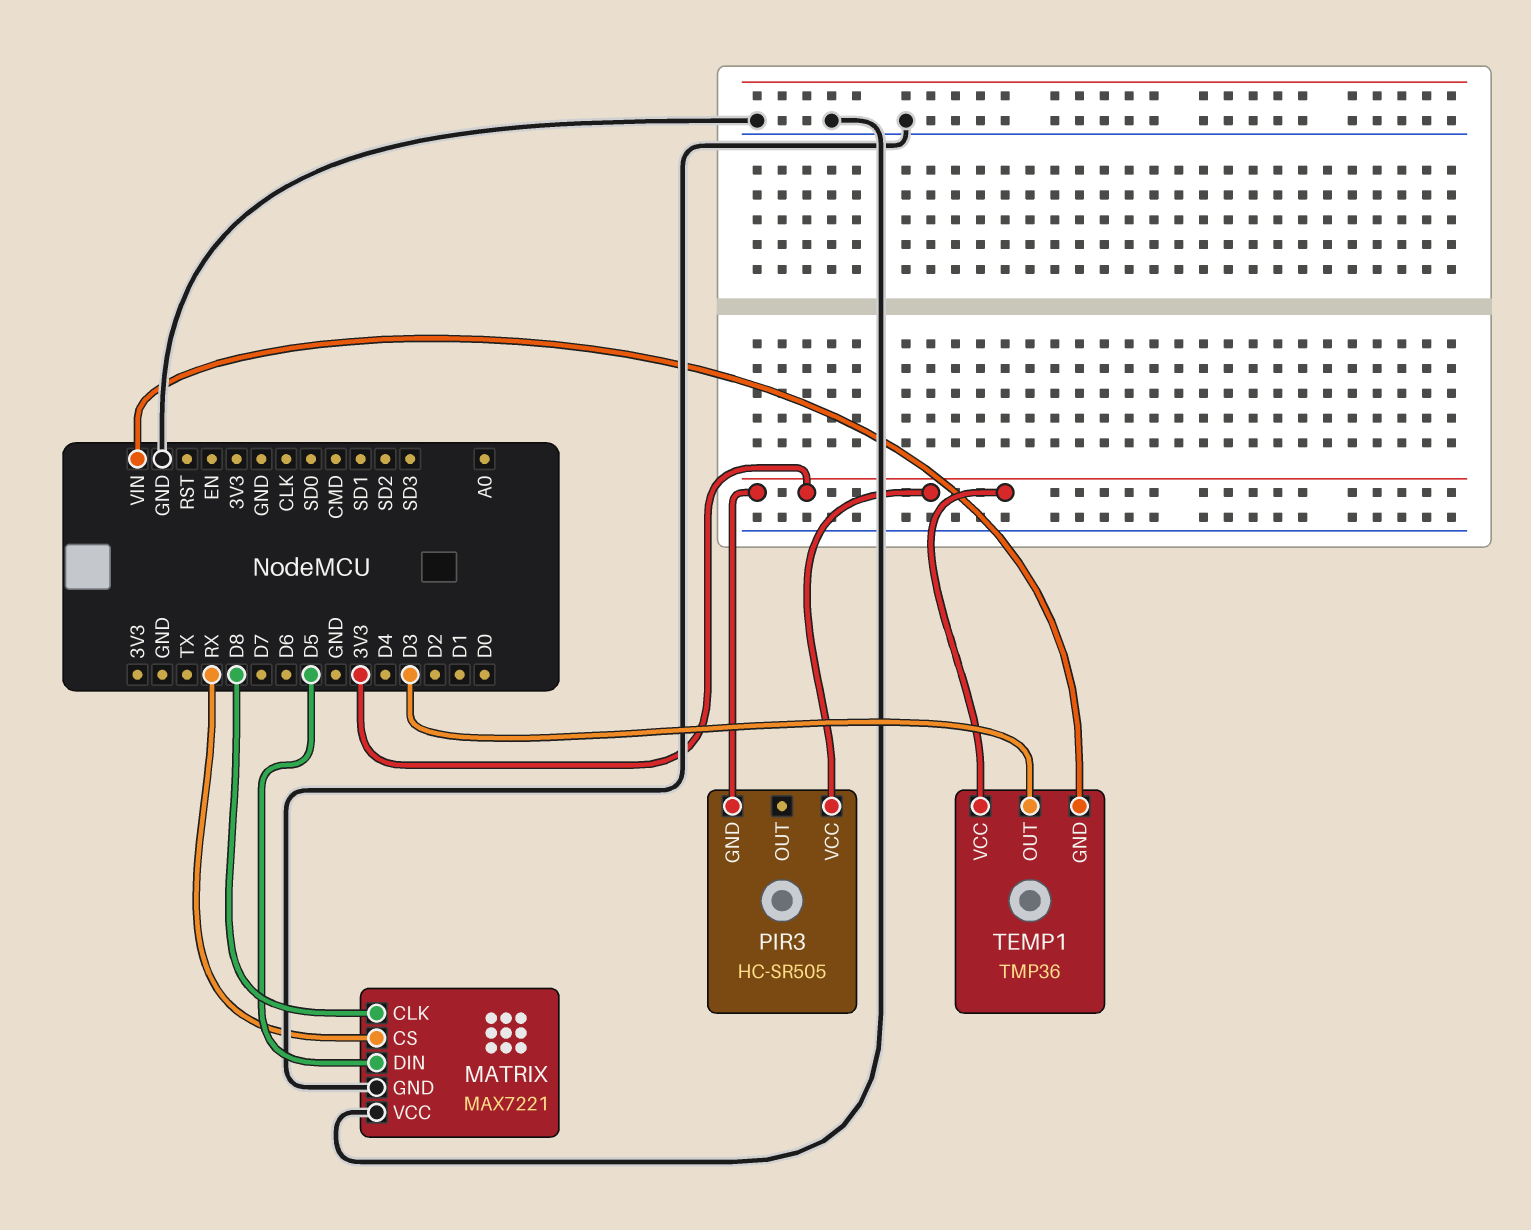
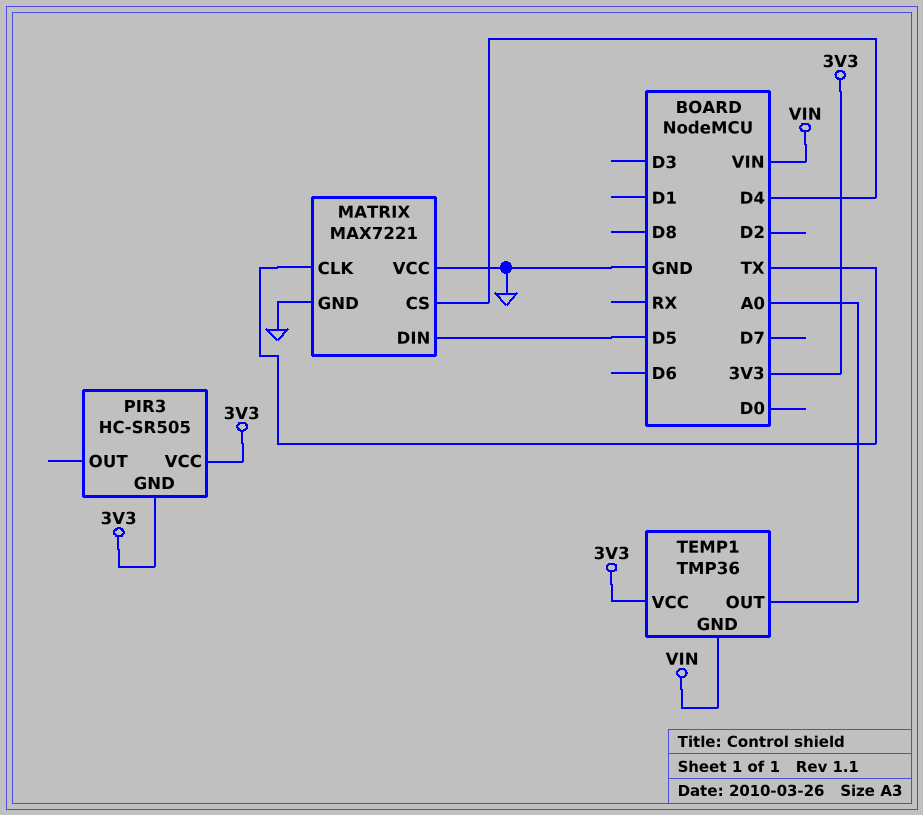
MATRIX pin CLK: D8 -> TX
MATRIX pin CS: RX -> D4
TEMP1 pin OUT: D3 -> A0

